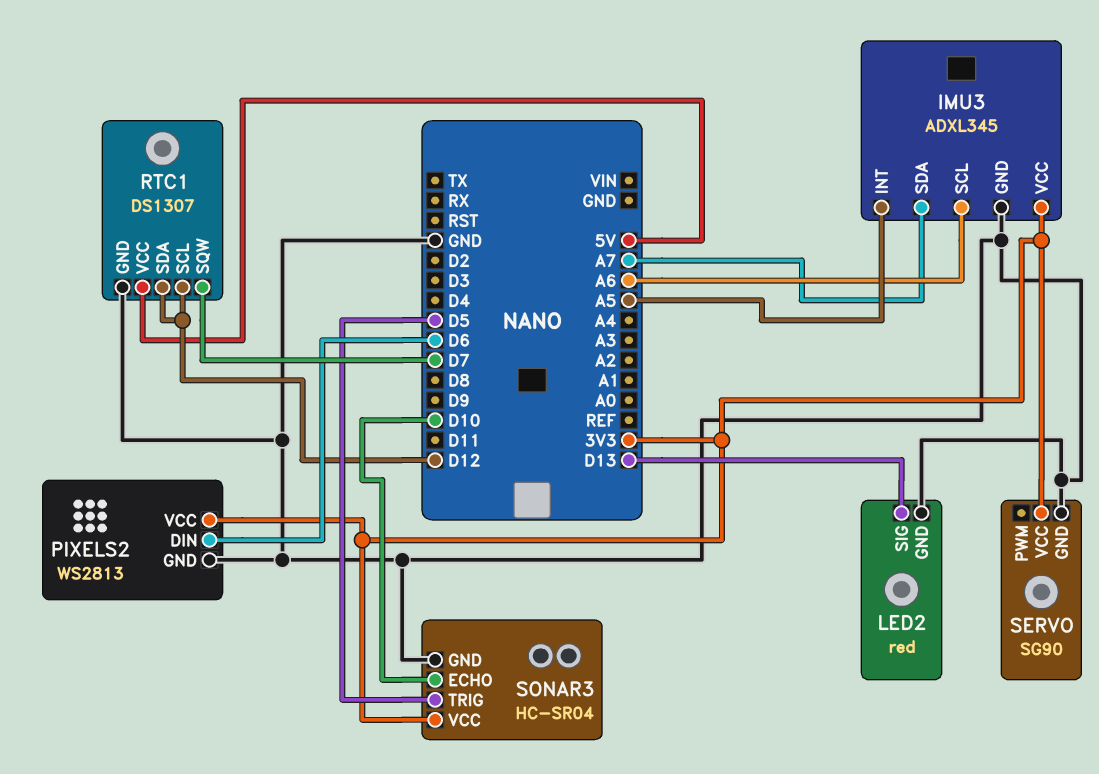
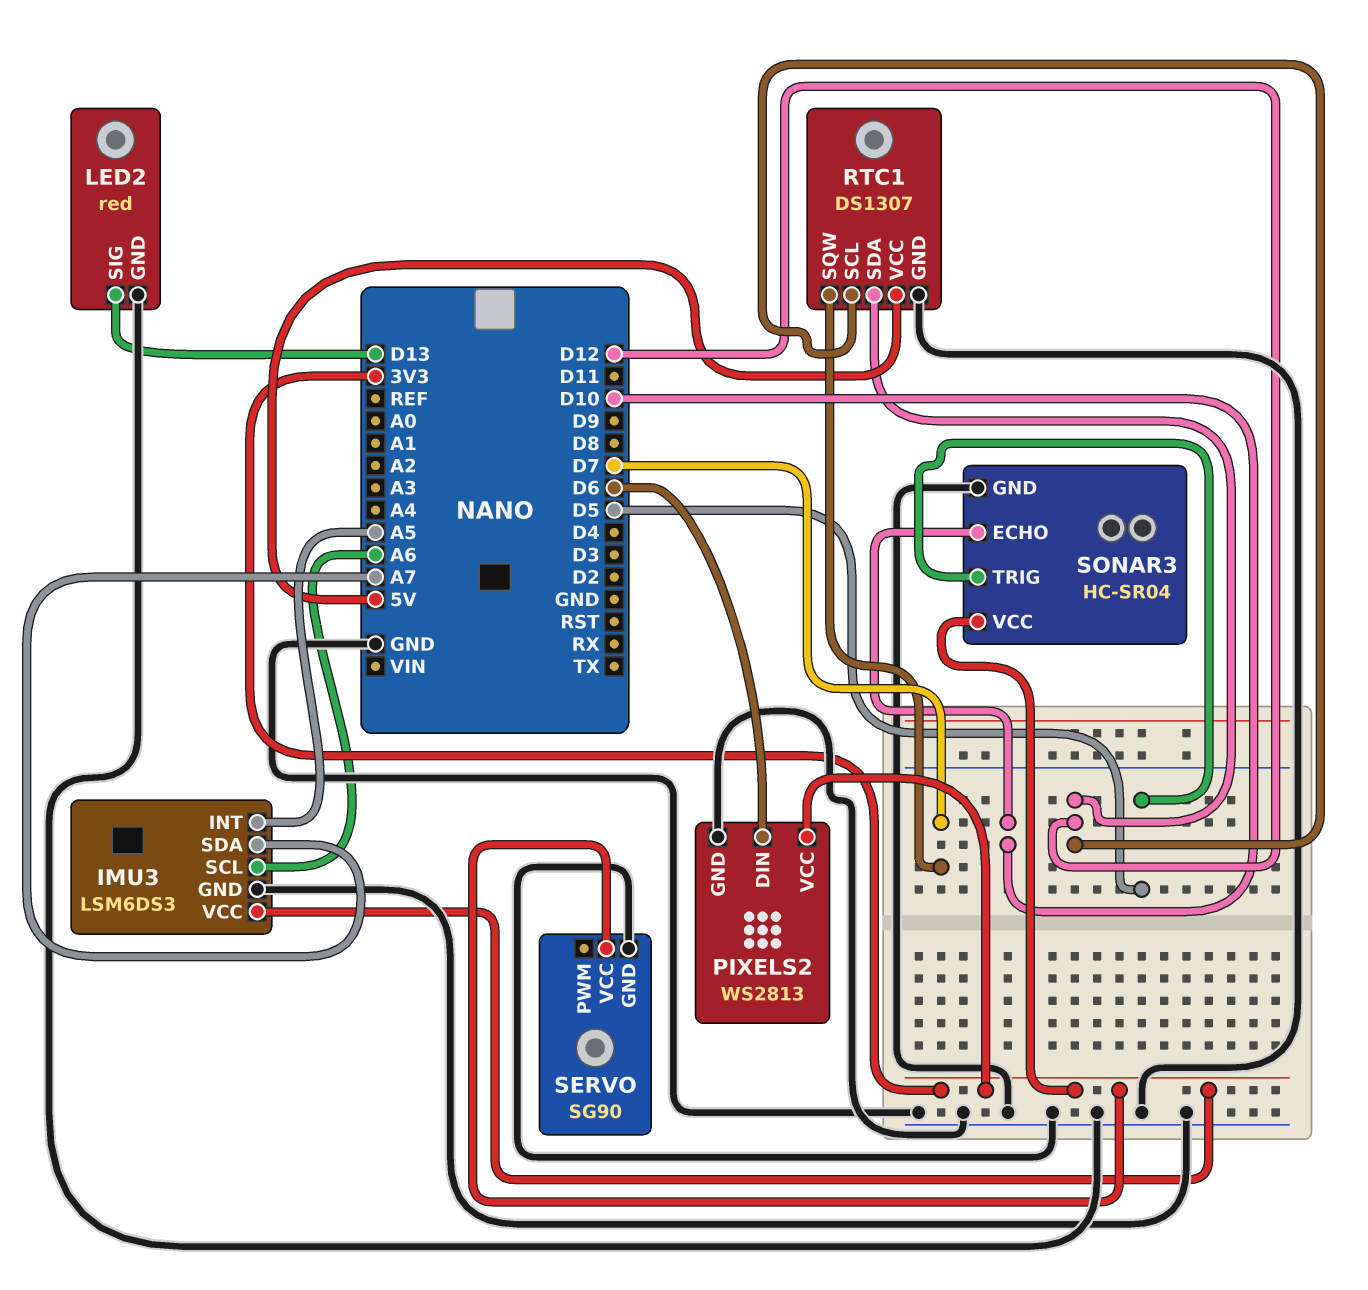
IMU3: ADXL345 -> LSM6DS3

